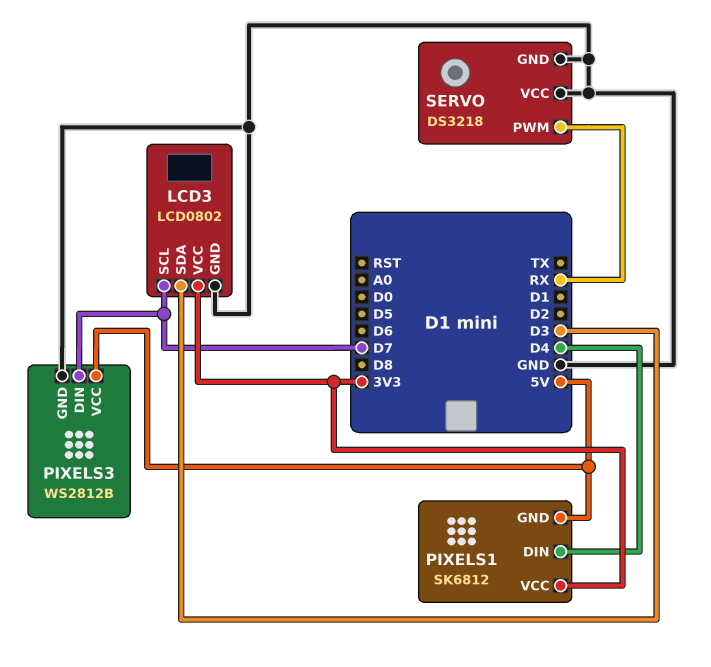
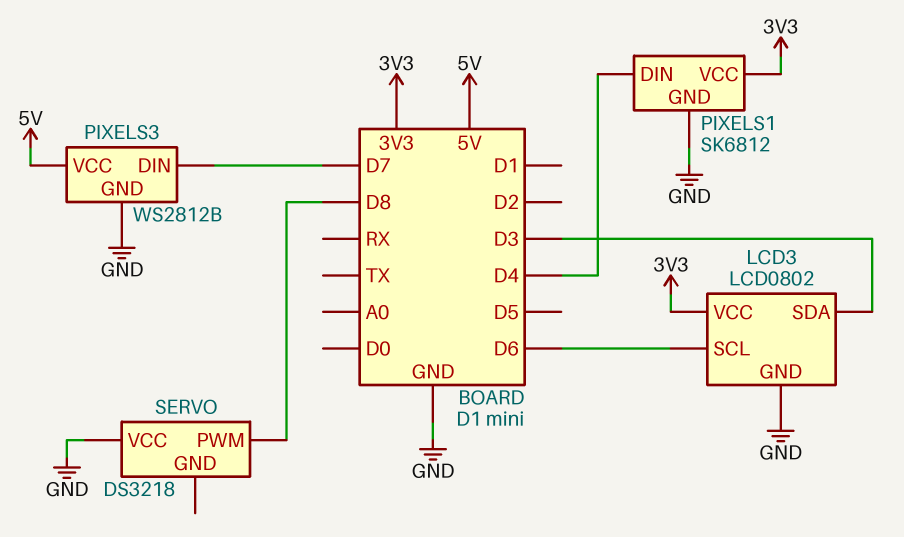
LCD3 pin SCL: D7 -> D6
PIXELS1 pin GND: 5V -> GND
SERVO pin GND: GND -> none
SERVO pin PWM: RX -> D8

